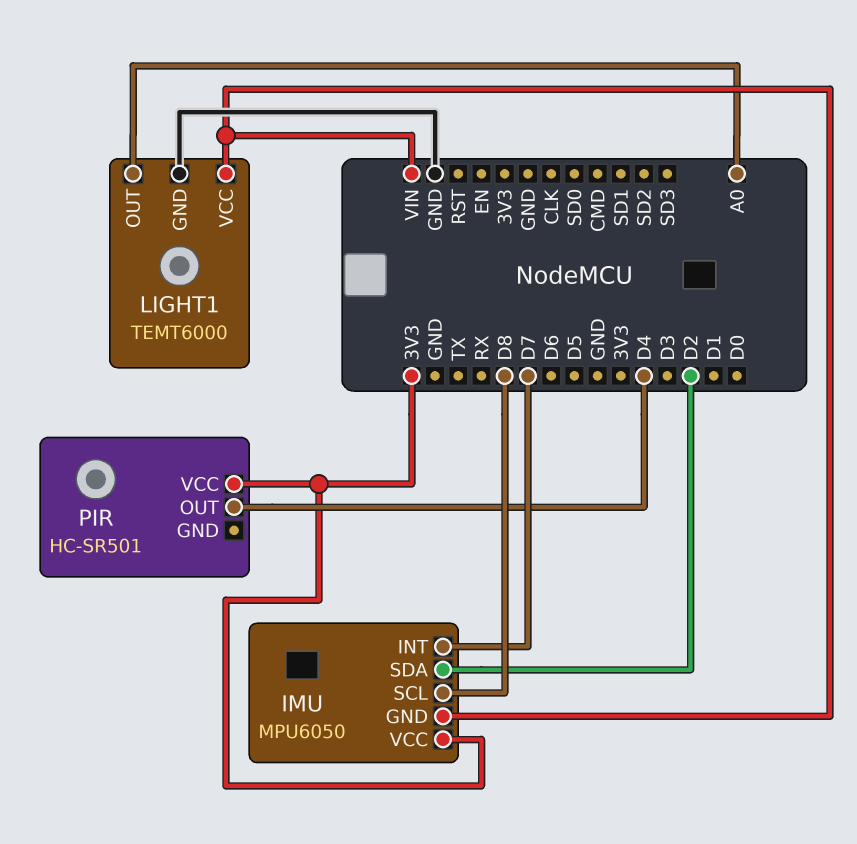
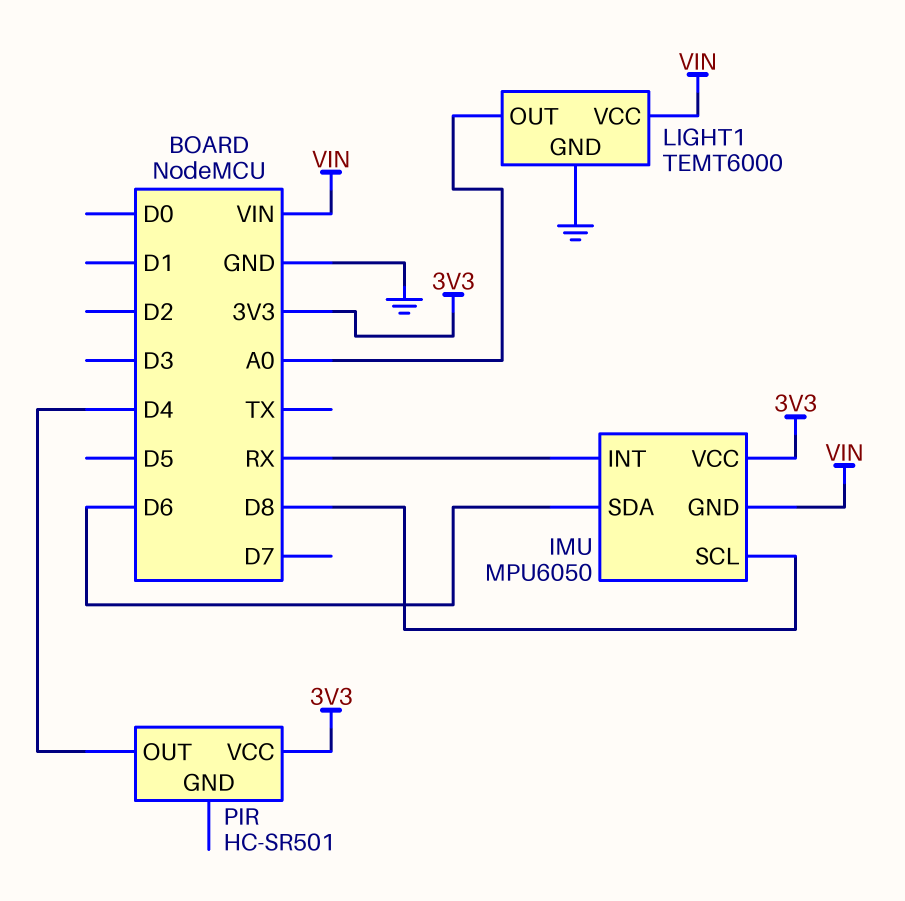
IMU pin INT: D7 -> RX
IMU pin SDA: D2 -> D6

